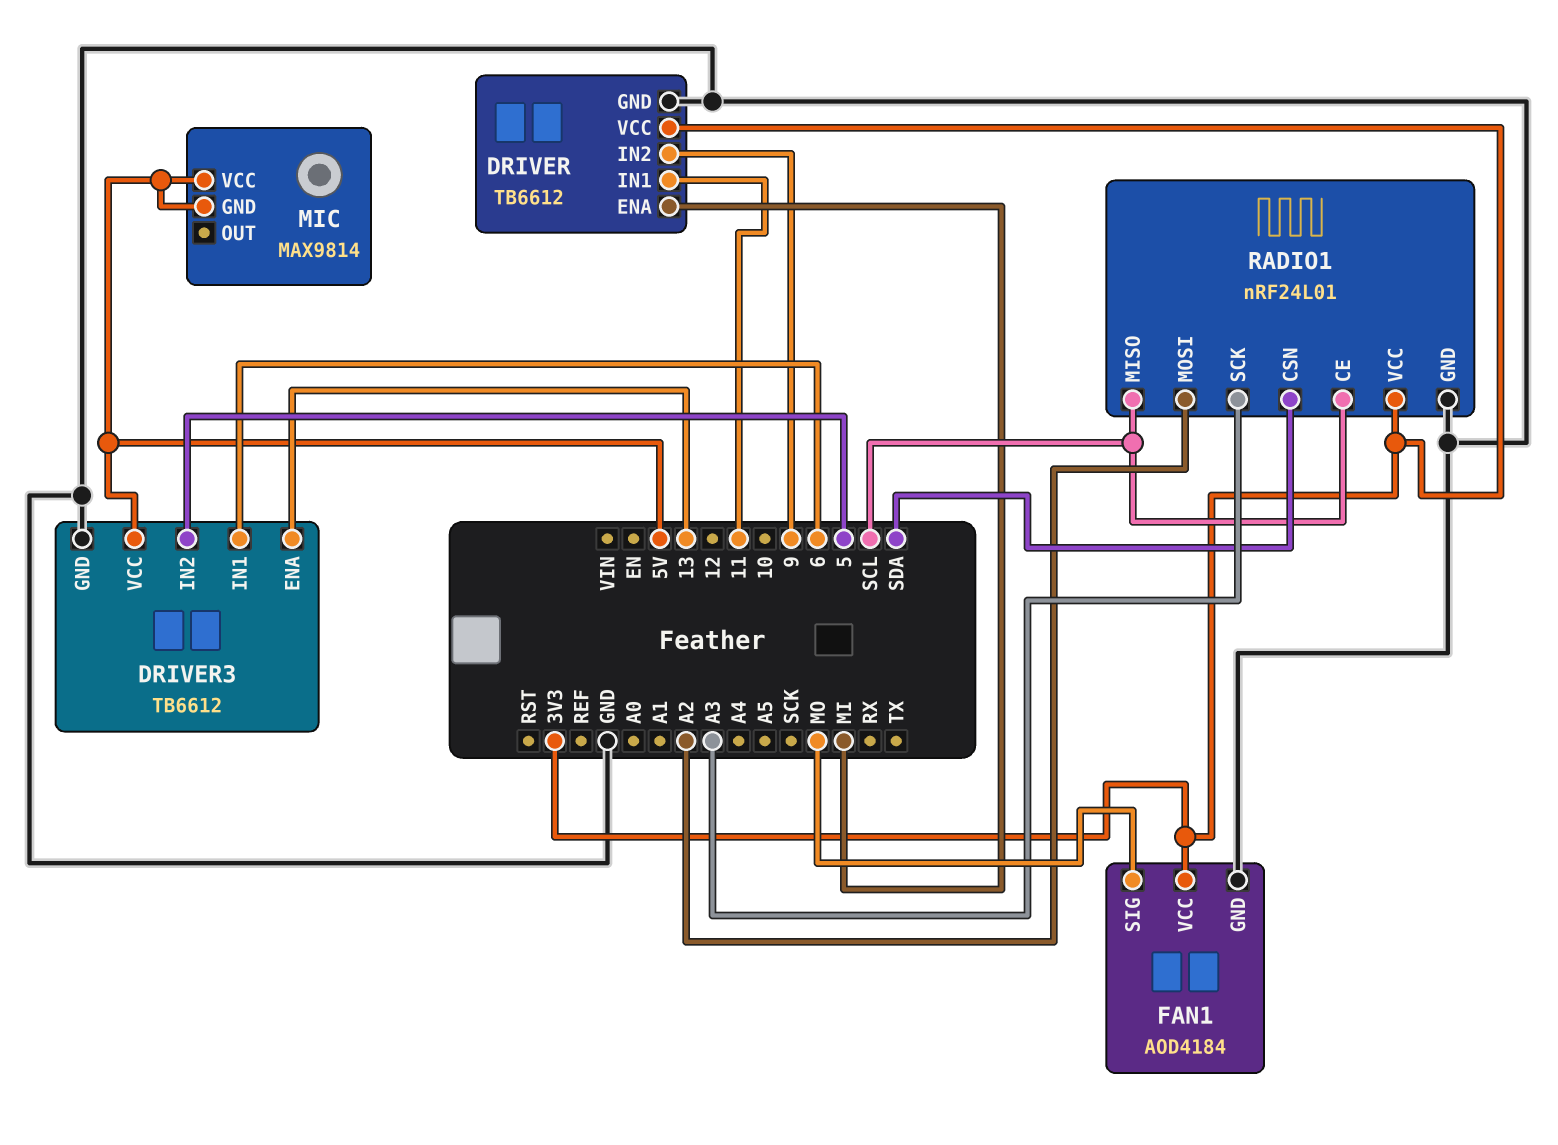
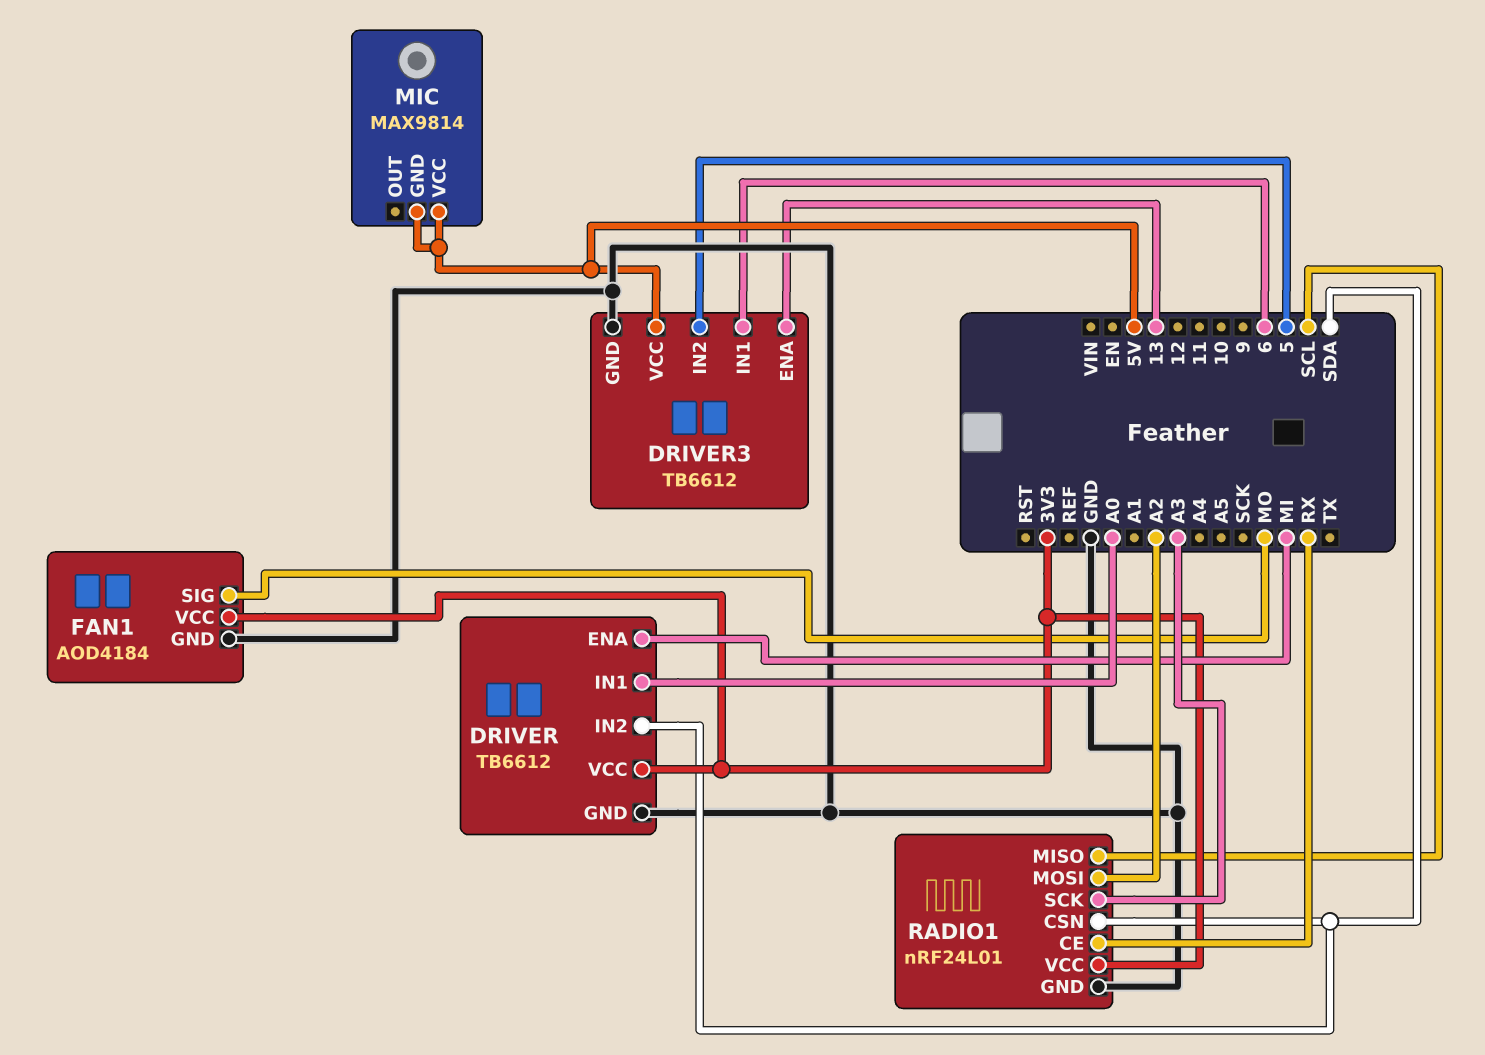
DRIVER pin IN1: 11 -> A0
DRIVER pin IN2: 9 -> SDA
RADIO1 pin CE: SCL -> RX

